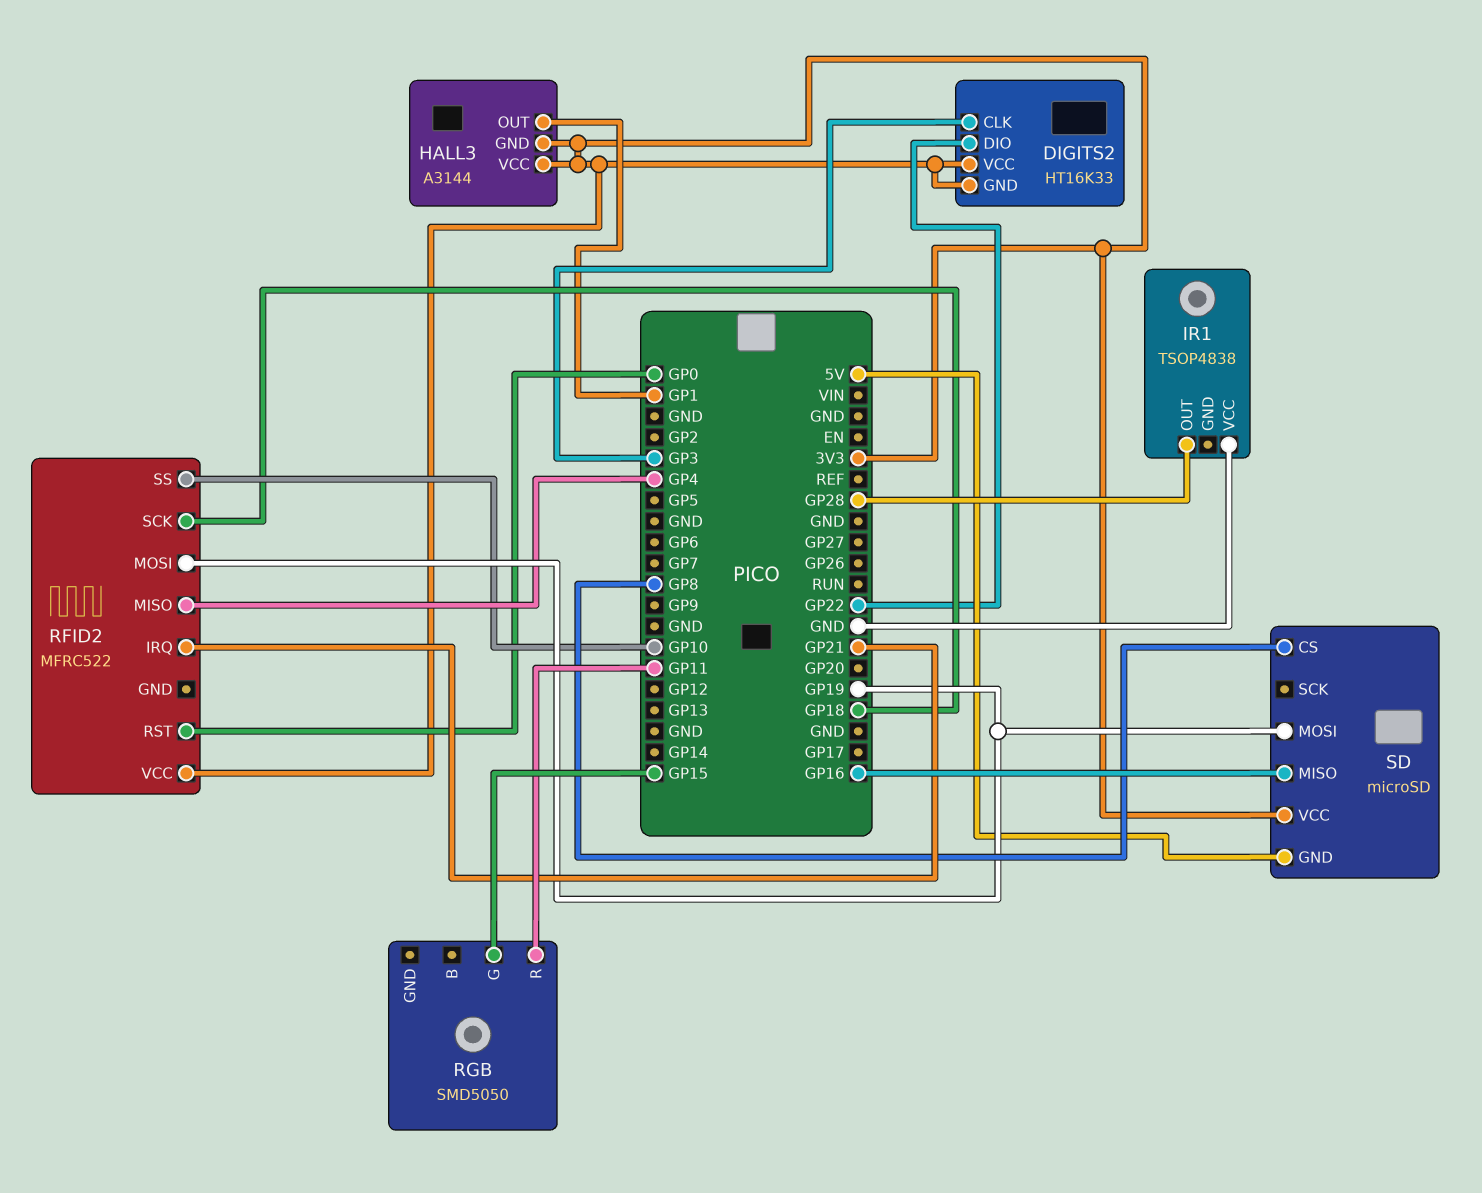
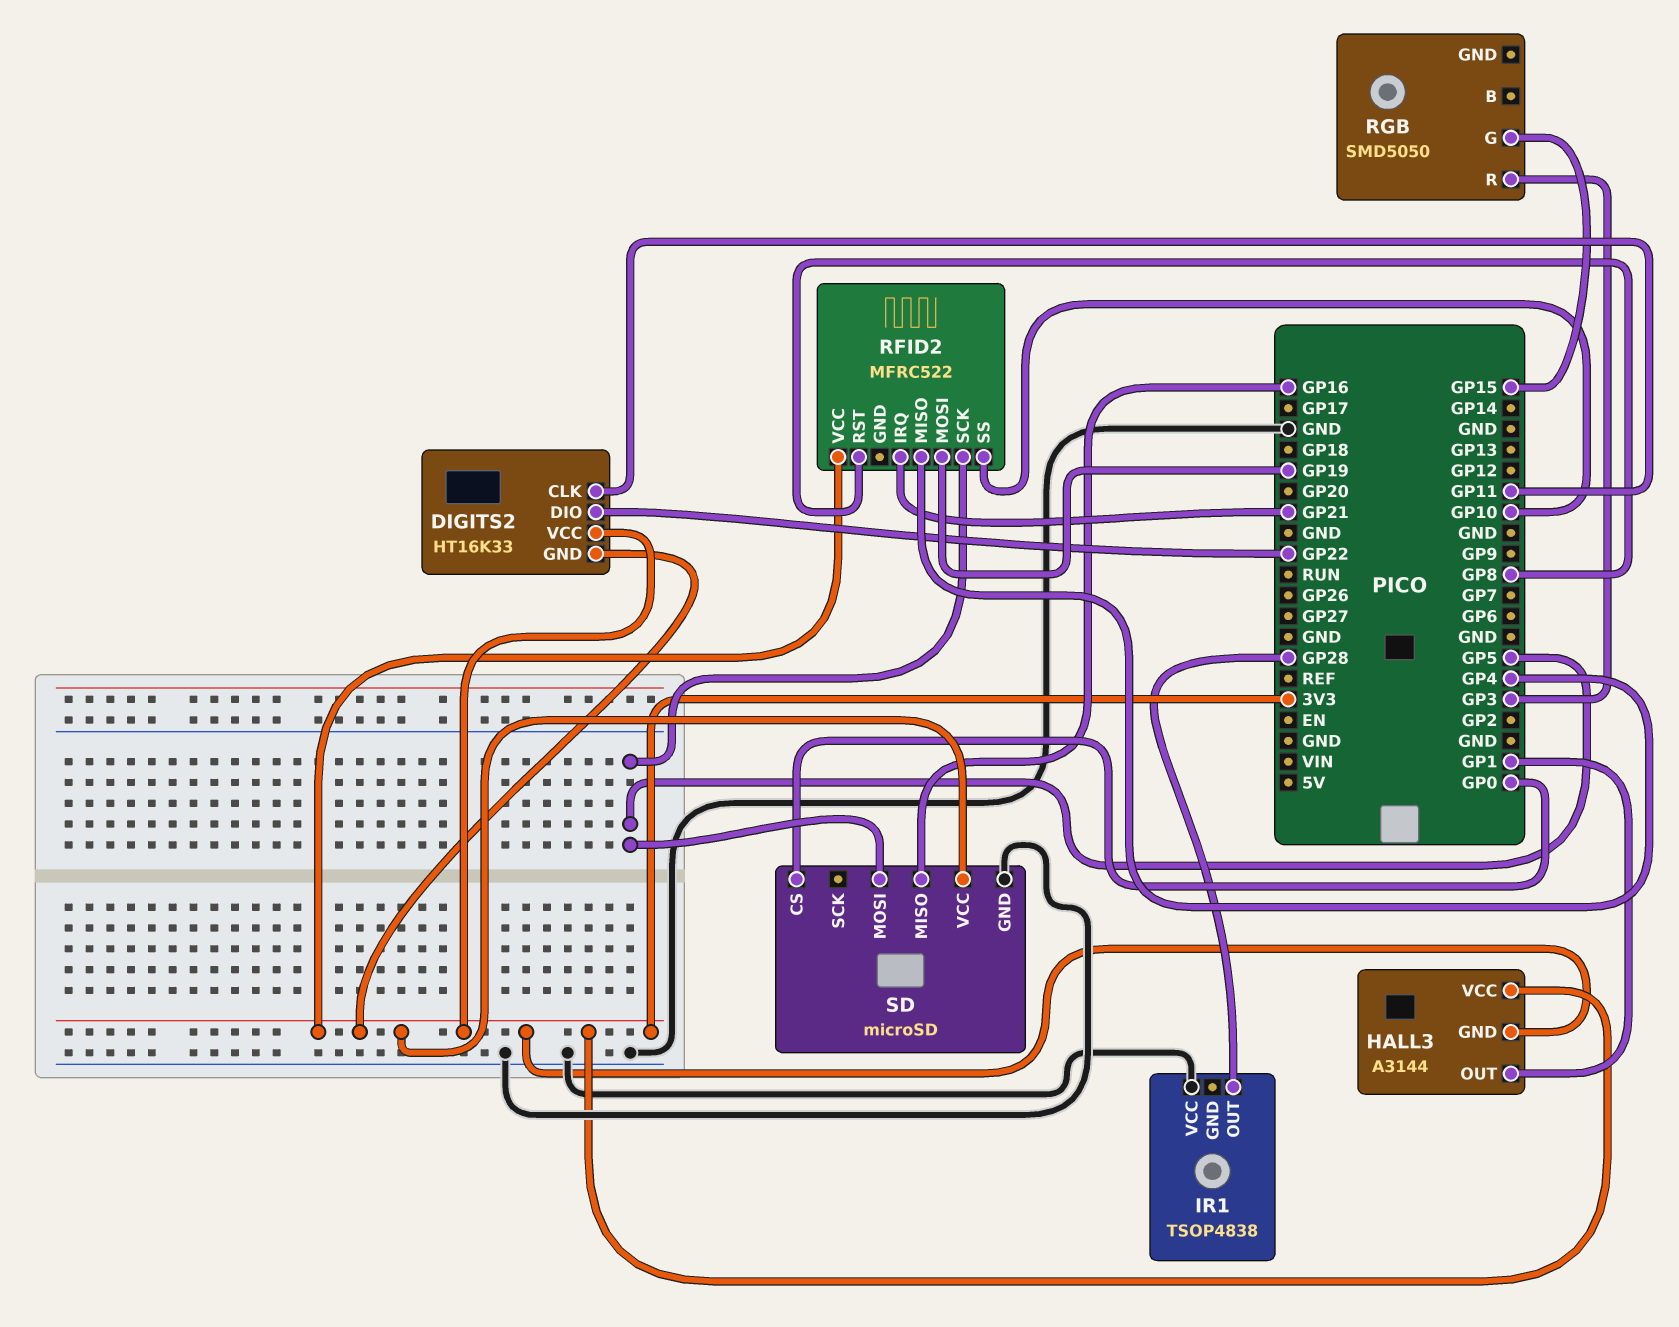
DIGITS2 pin CLK: GP3 -> GP11
RFID2 pin RST: GP0 -> GP8
RFID2 pin SCK: GP18 -> GP5
RGB pin R: GP11 -> GP3
SD pin CS: GP8 -> GP0
SD pin GND: 5V -> GND
SD pin MOSI: GP19 -> GP5

